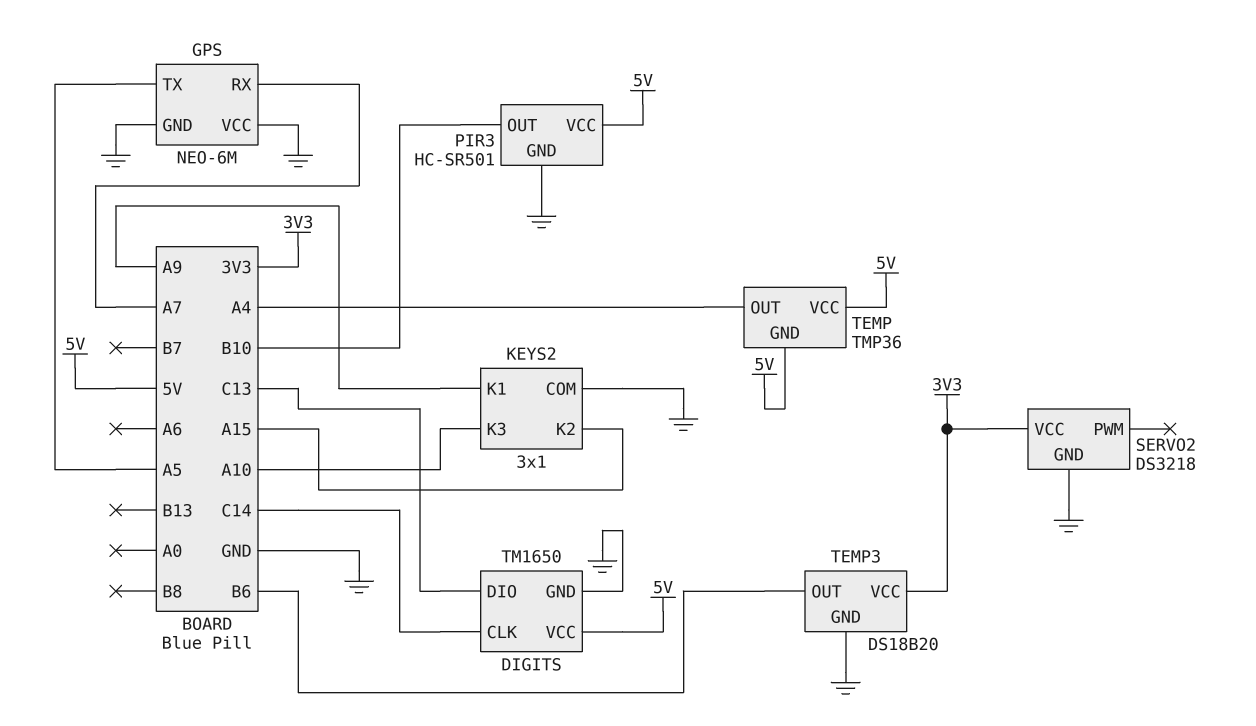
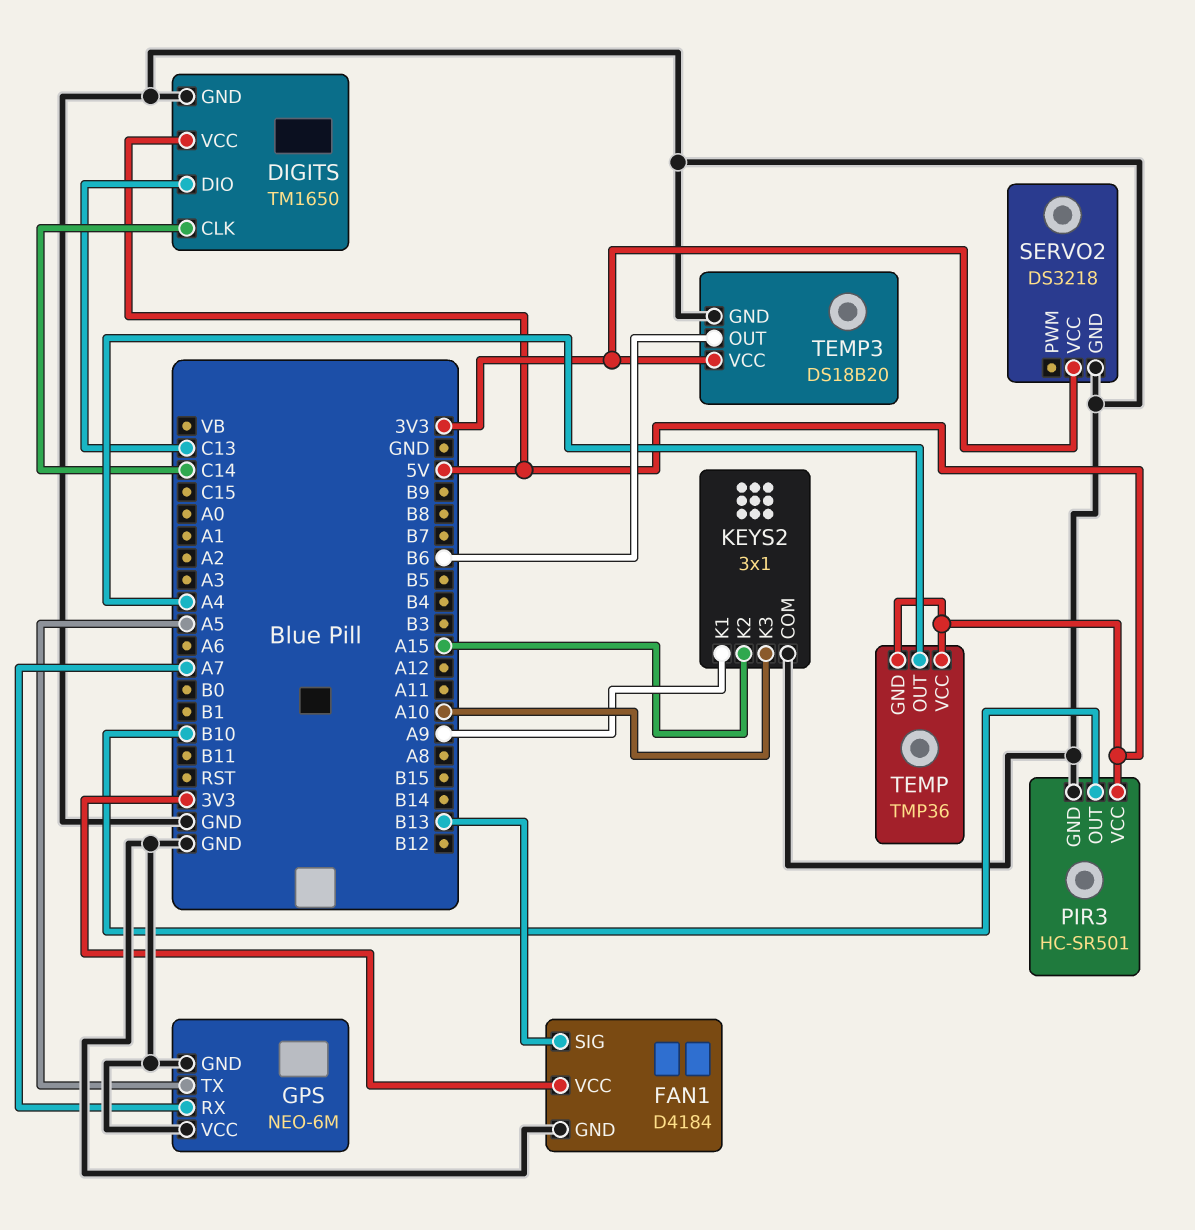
FAN1: none -> D4184
FAN1 pin GND: none -> GND
FAN1 pin SIG: none -> B13
FAN1 pin VCC: none -> 3V3

